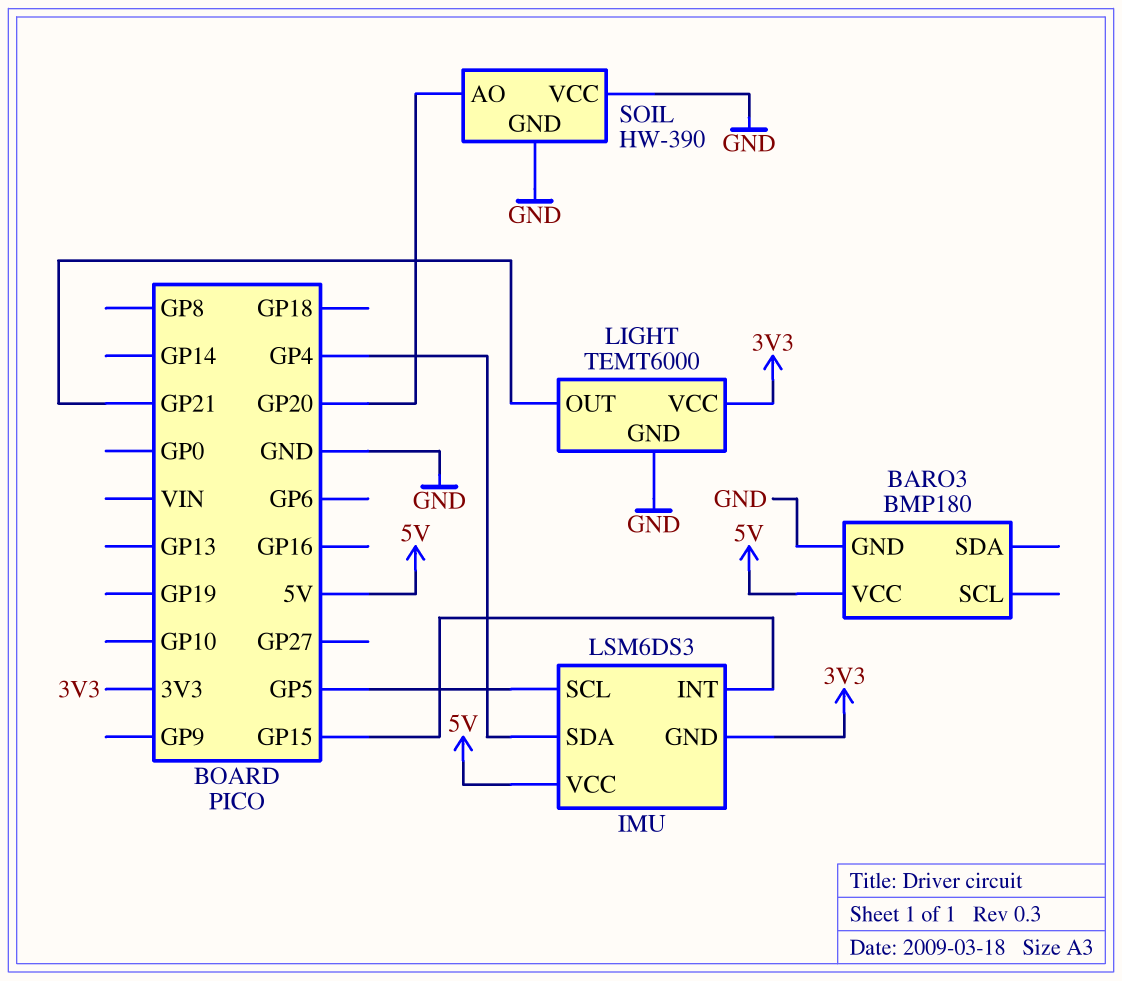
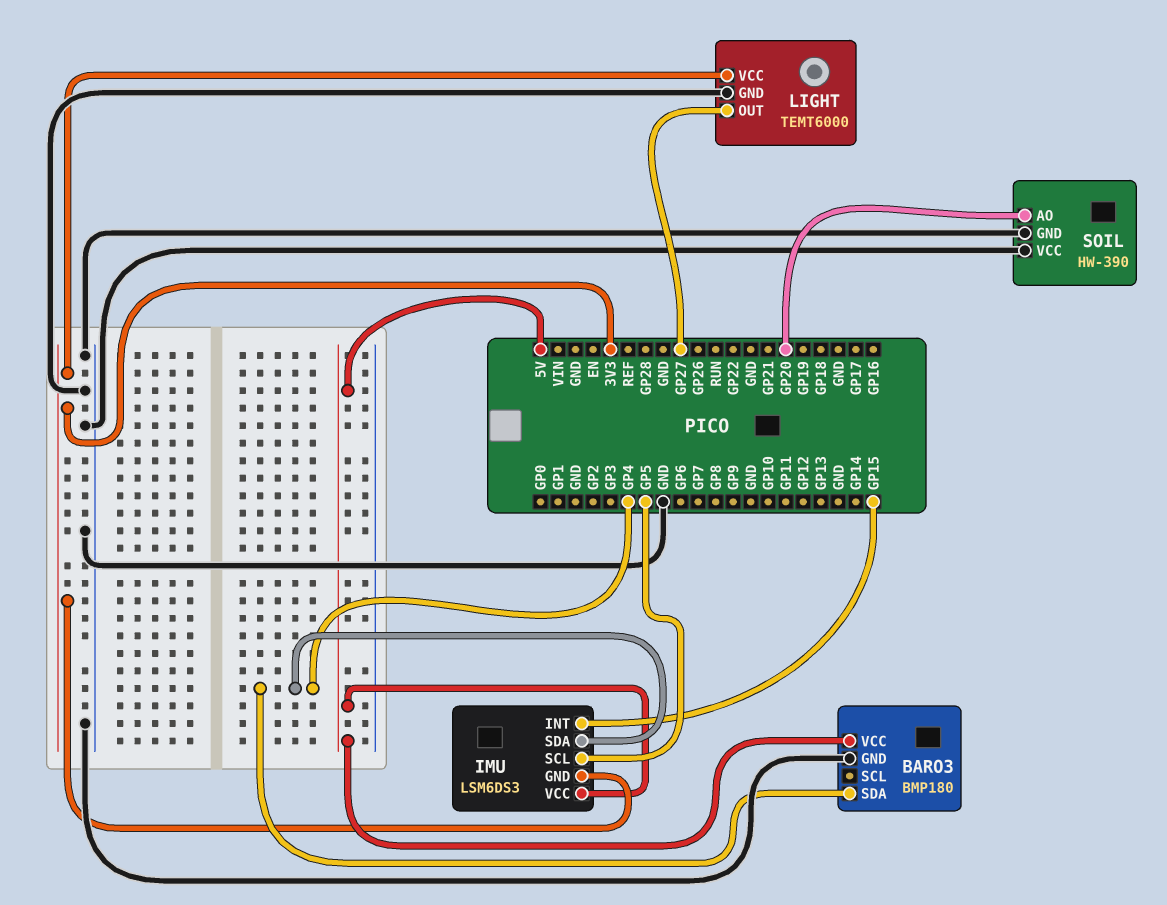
BARO3 pin SDA: none -> GP4
LIGHT pin OUT: GP21 -> GP27

